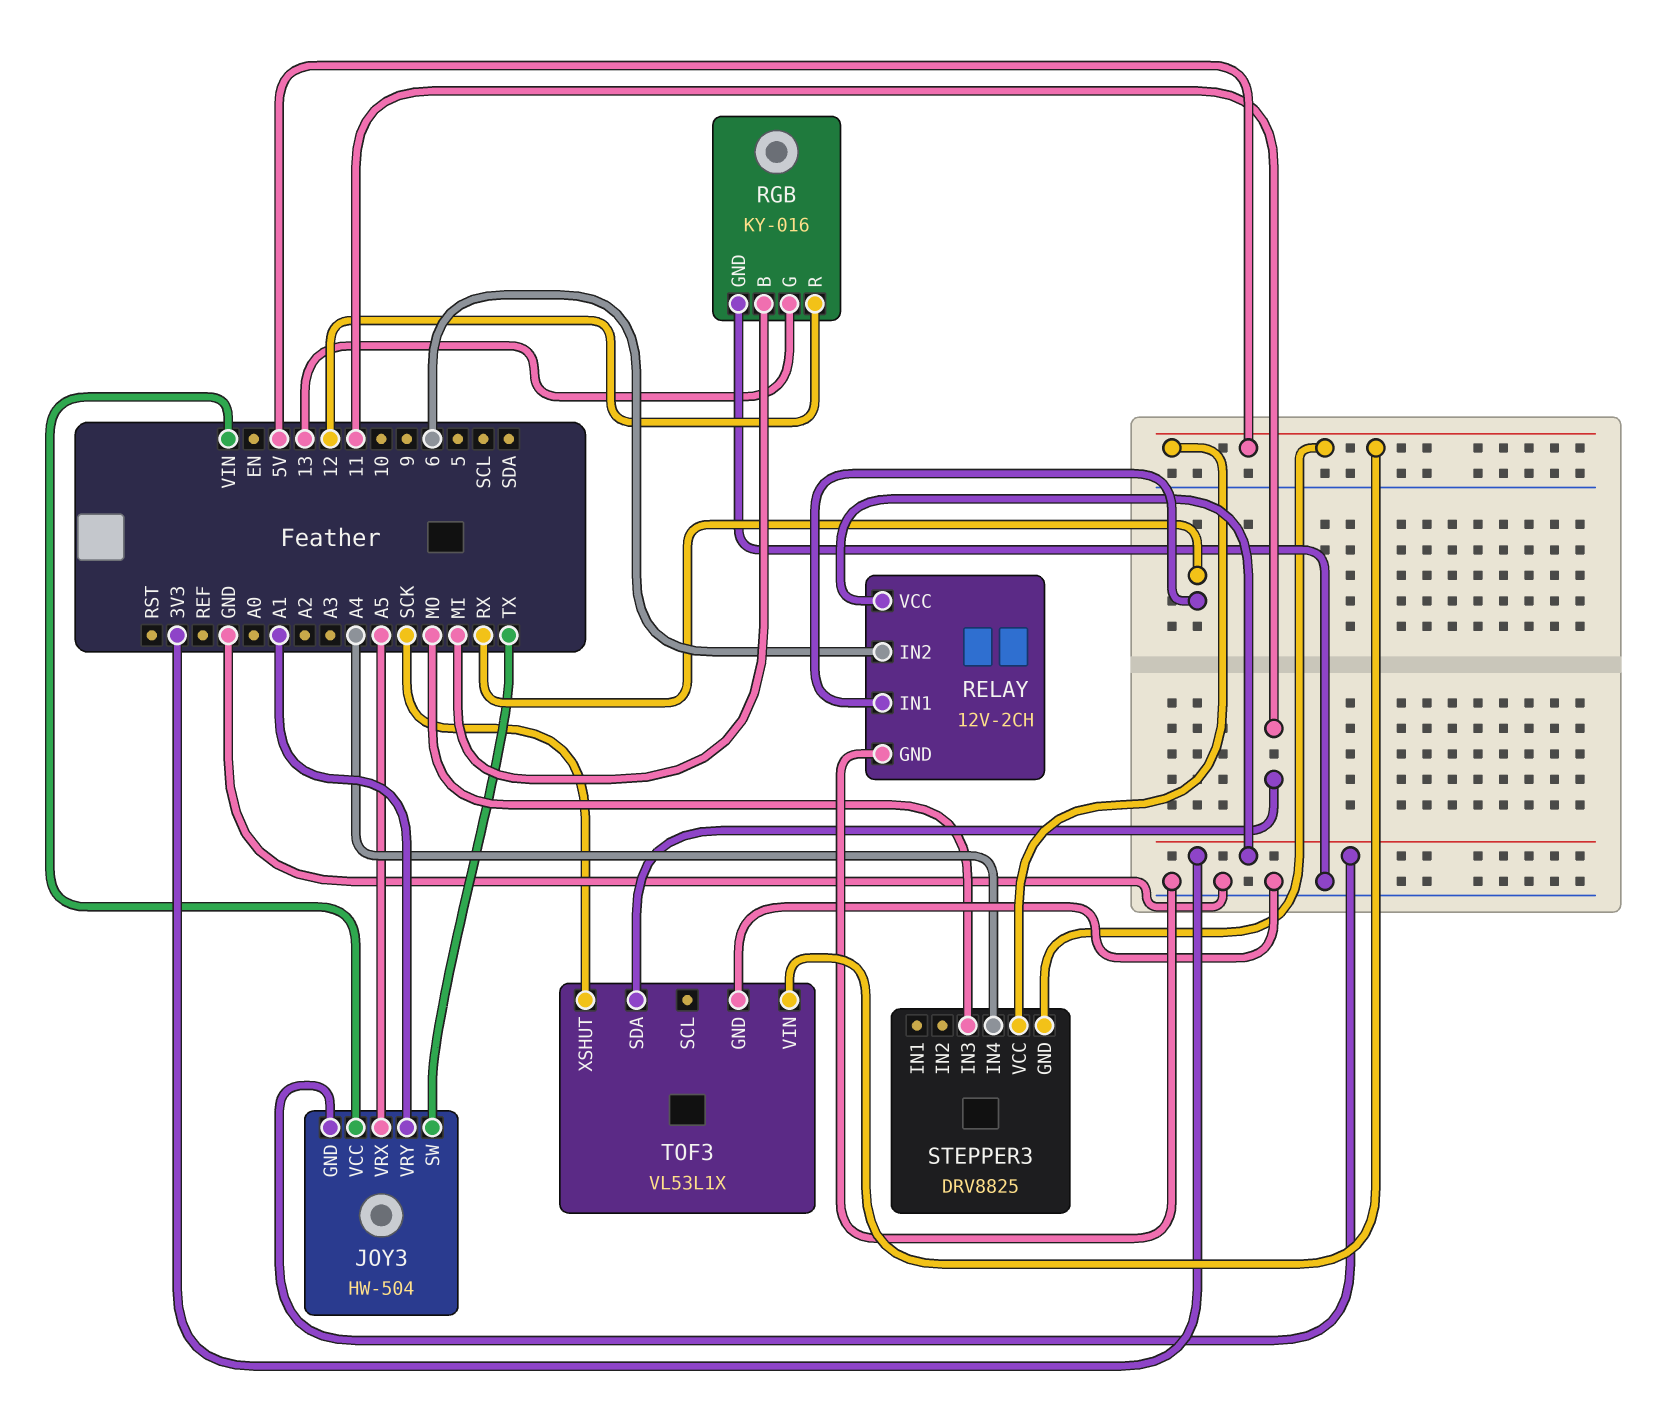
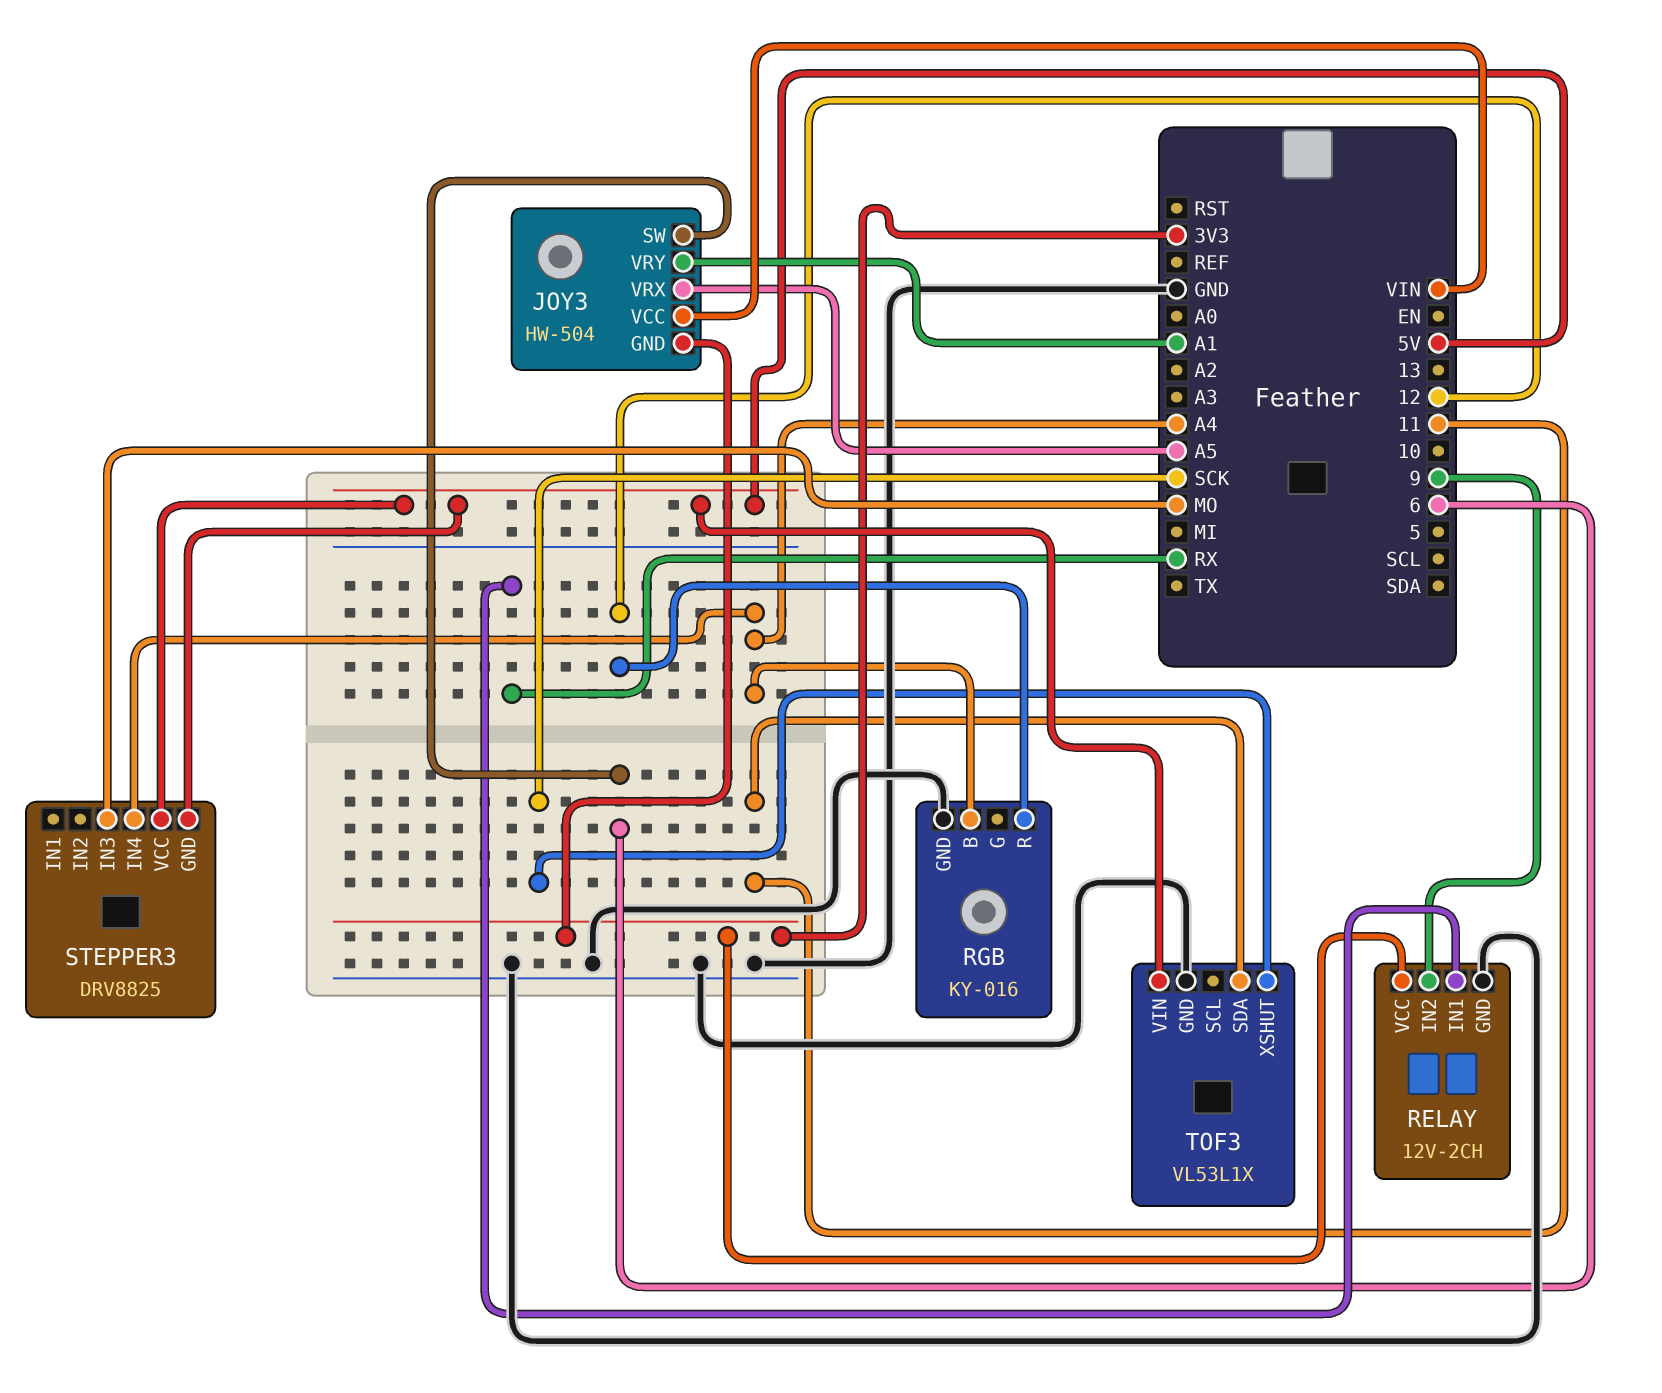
JOY3 pin SW: TX -> 6
RELAY pin IN2: 6 -> 9
RGB pin B: MI -> A4
RGB pin G: 13 -> none

